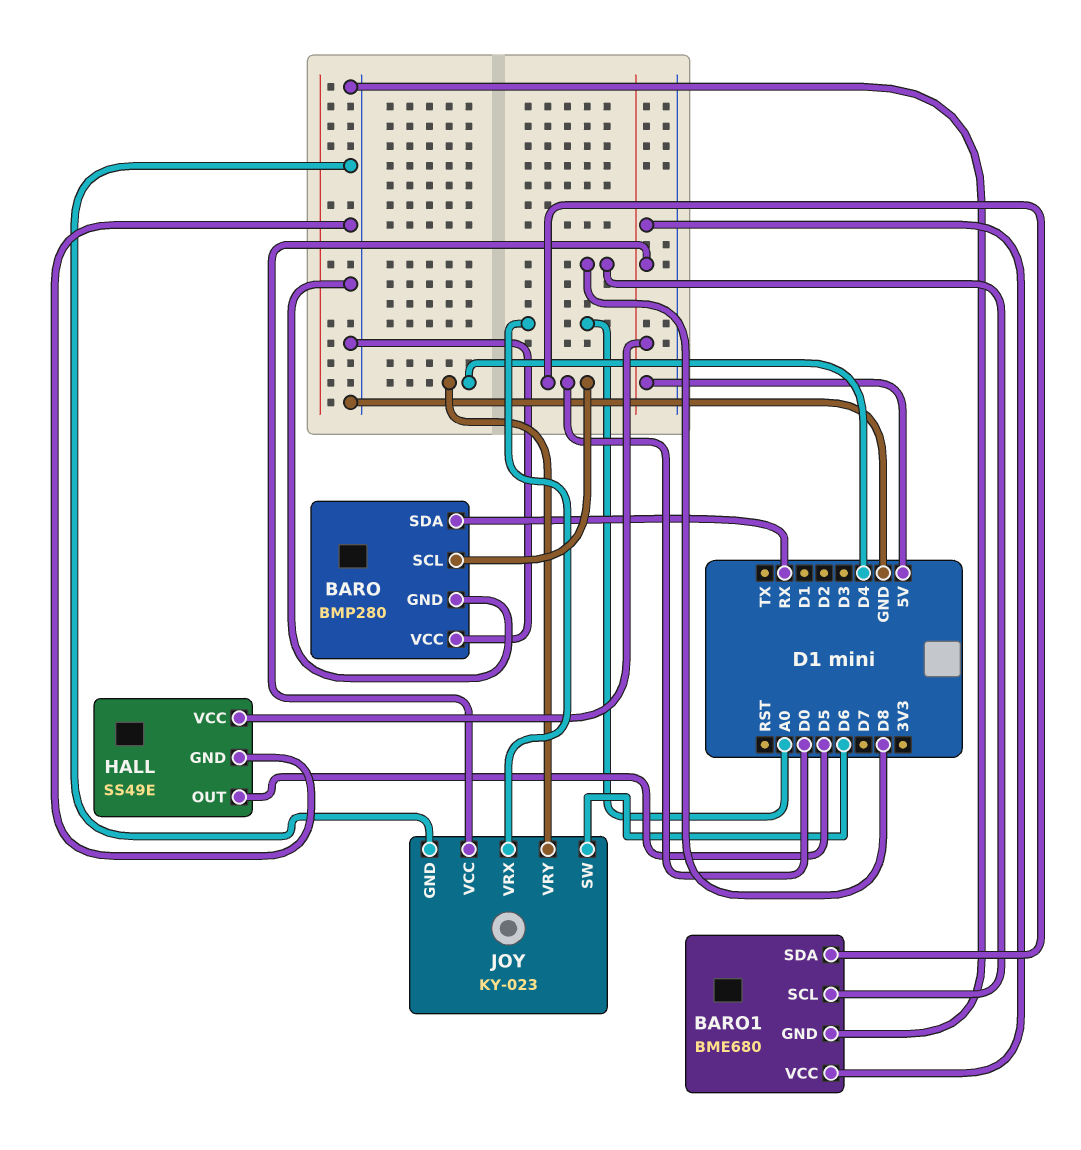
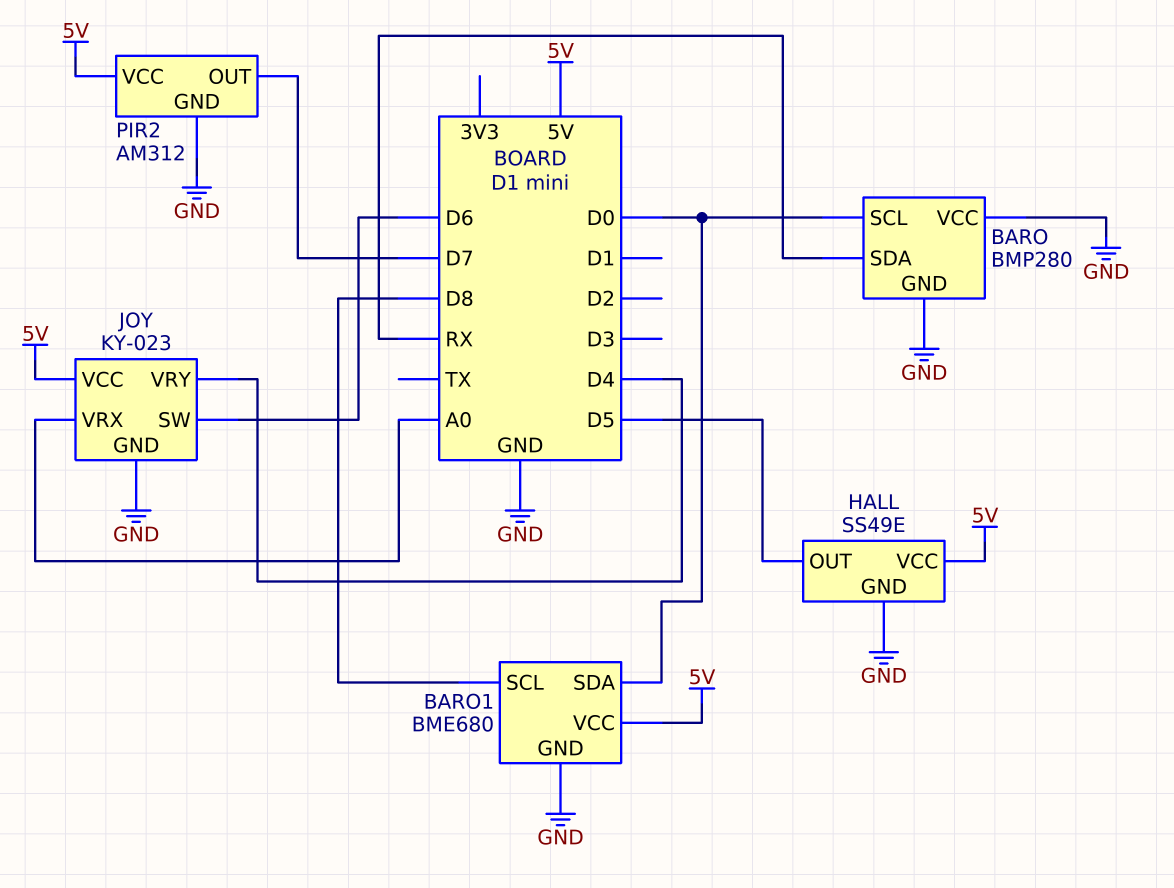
PIR2: none -> AM312
PIR2 pin GND: none -> GND
PIR2 pin OUT: none -> D7
PIR2 pin VCC: none -> 5V

